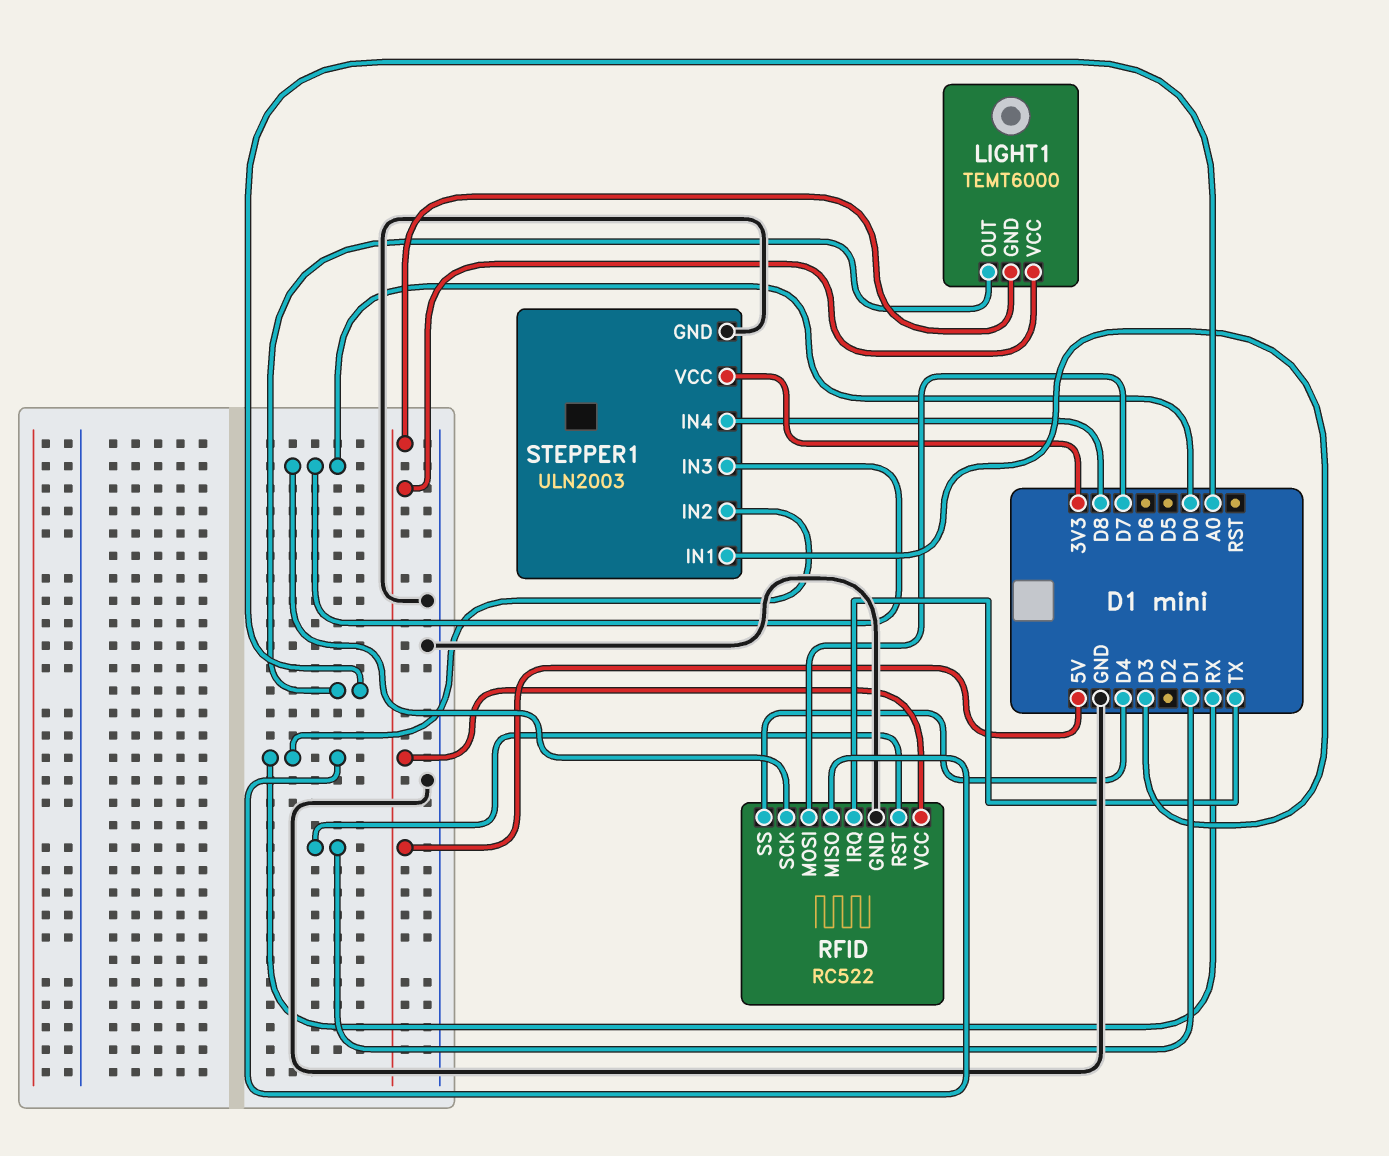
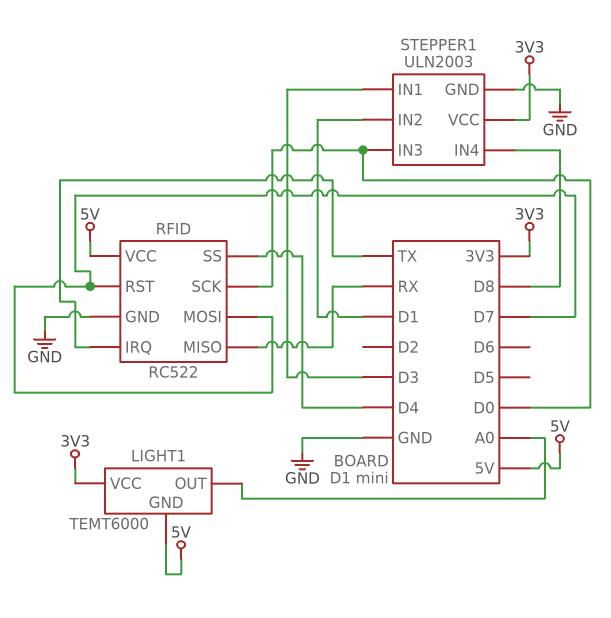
LIGHT1 pin VCC: 5V -> 3V3
RFID pin RST: D1 -> D7
STEPPER1 pin IN2: RX -> D1

